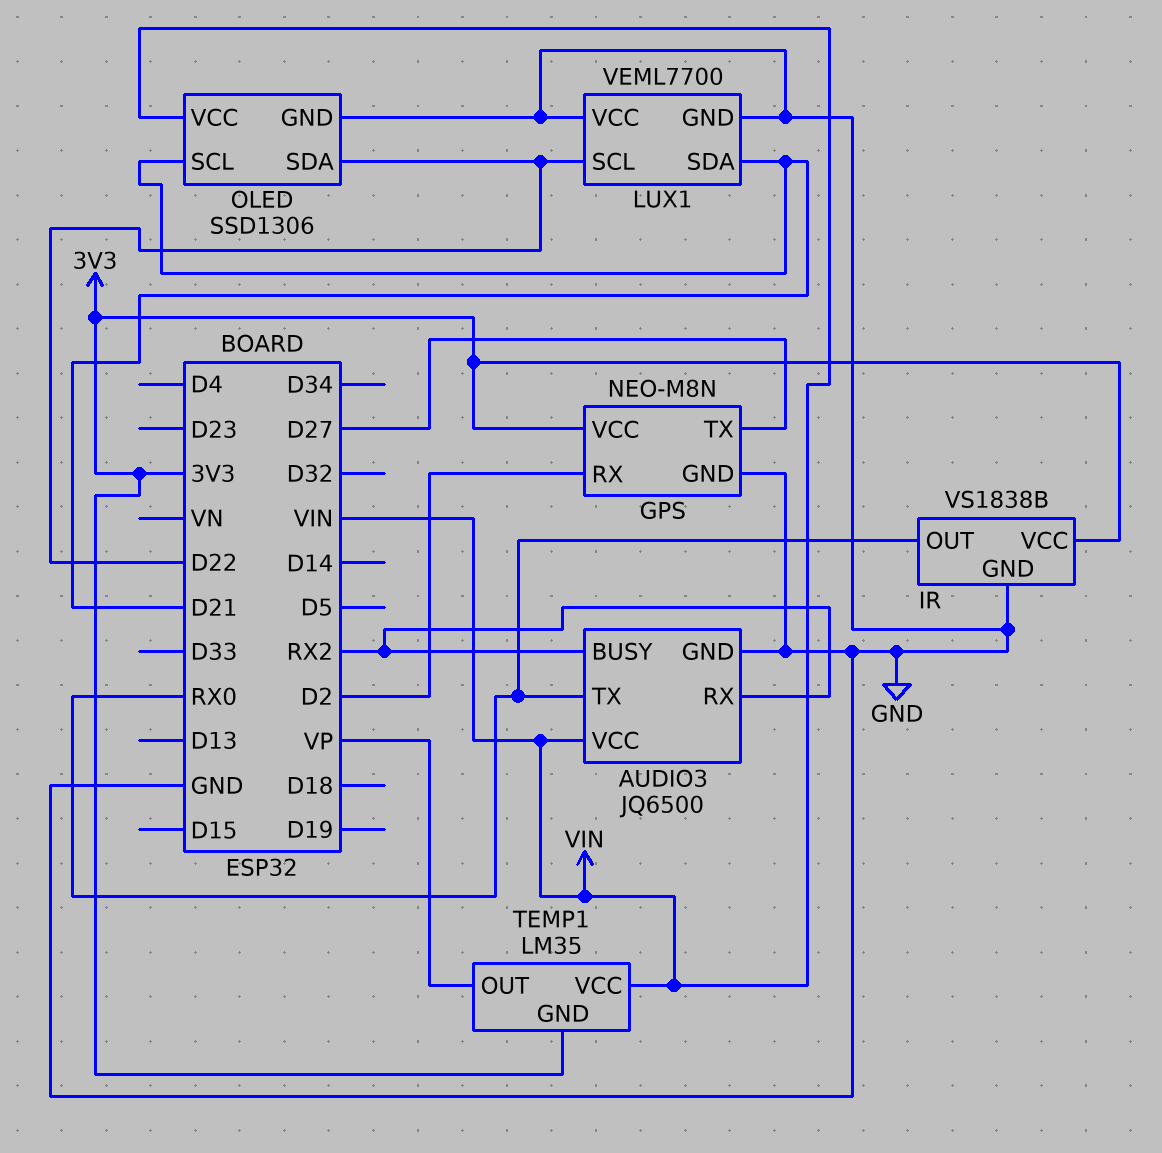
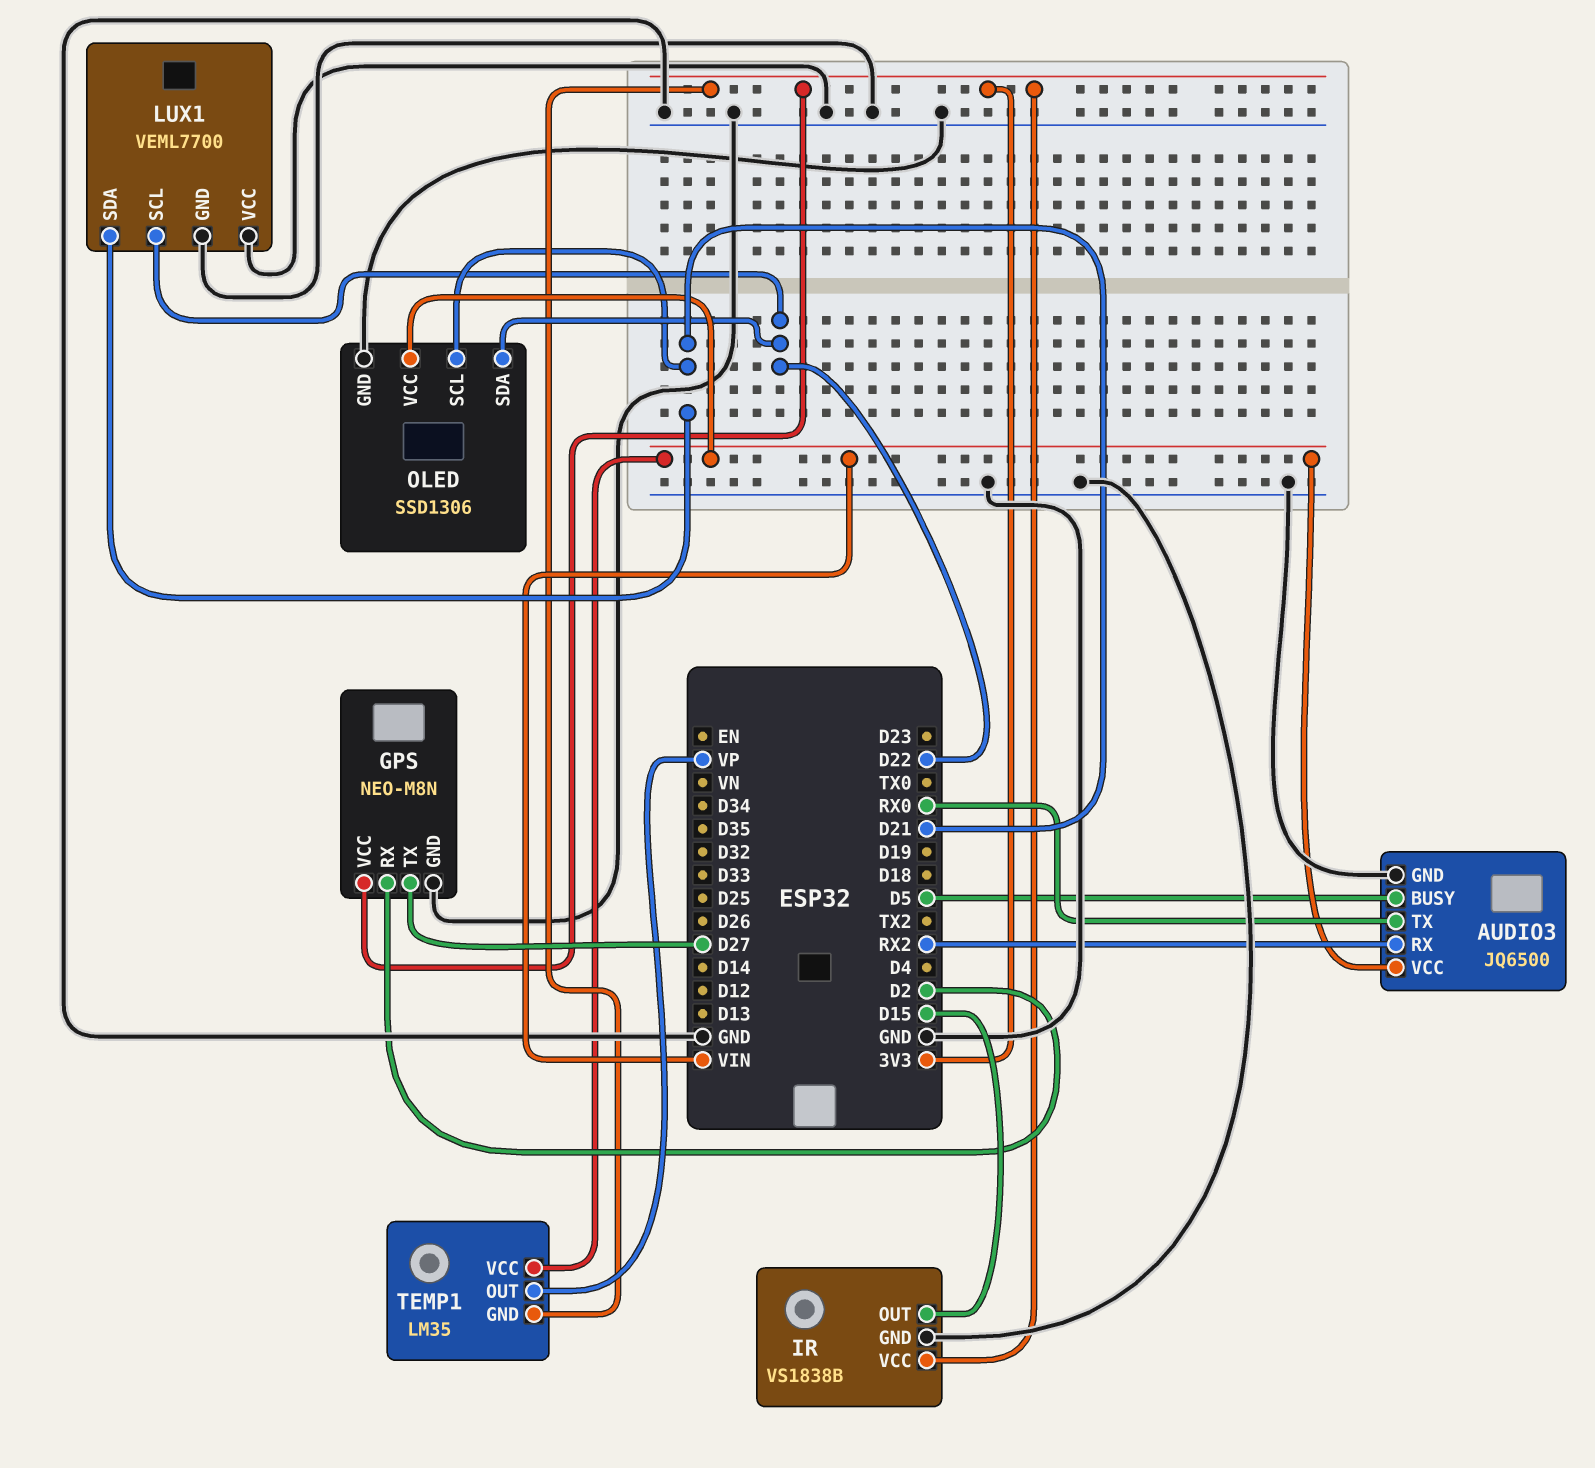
AUDIO3 pin BUSY: RX2 -> D5
IR pin OUT: RX0 -> D15

